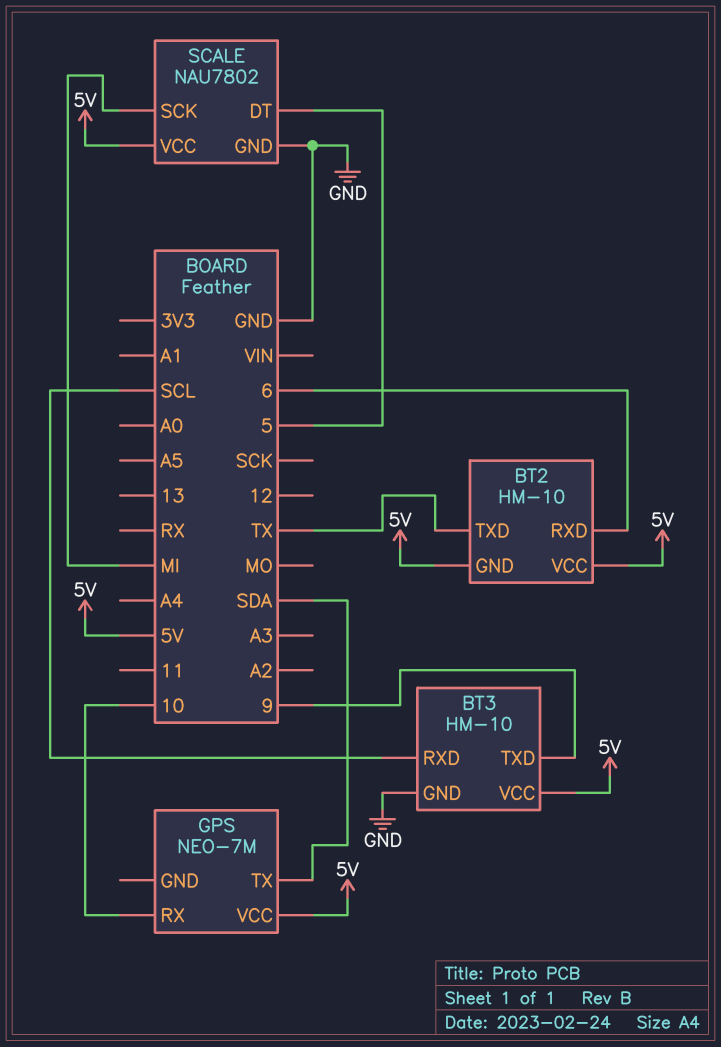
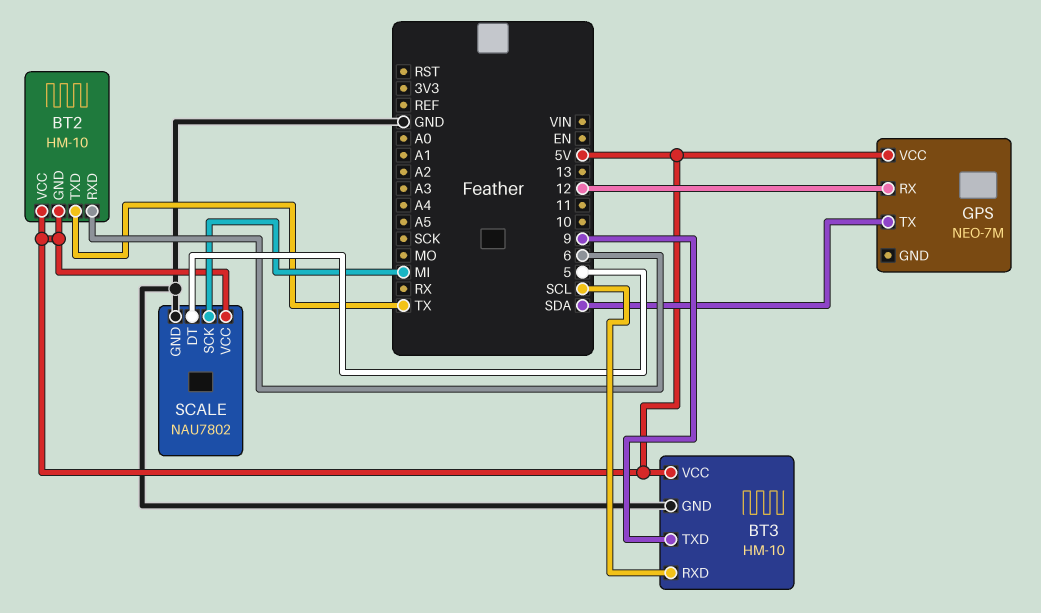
GPS pin RX: 10 -> 12

